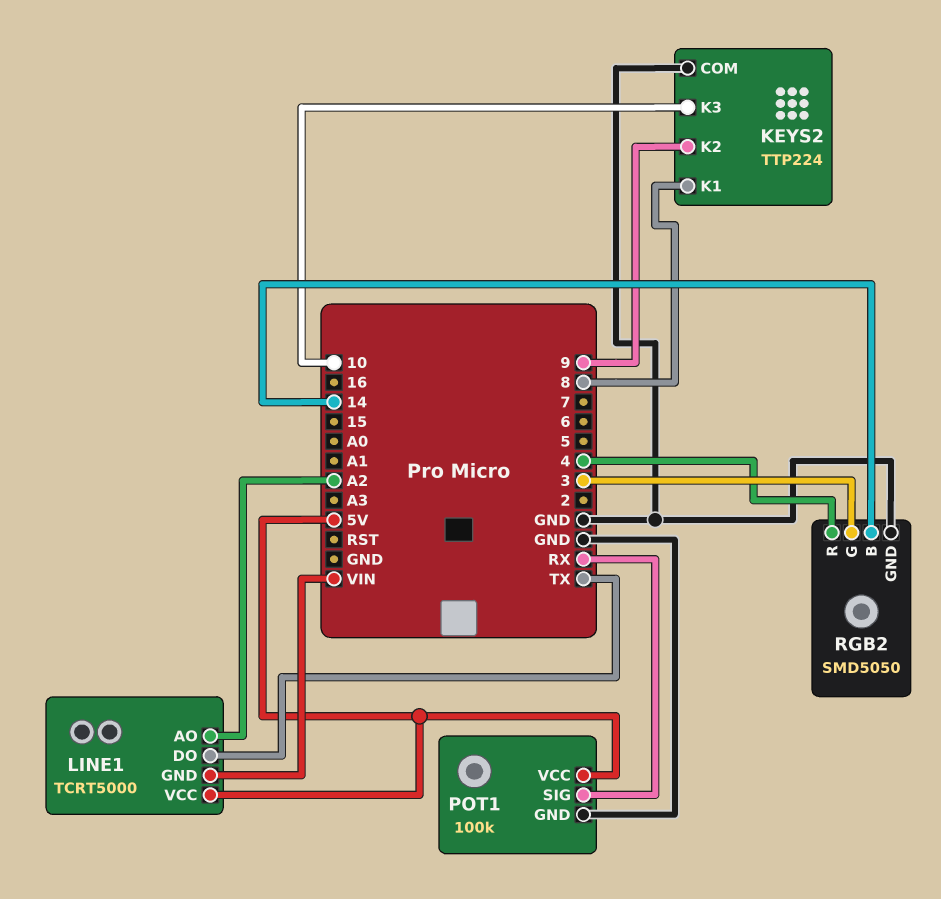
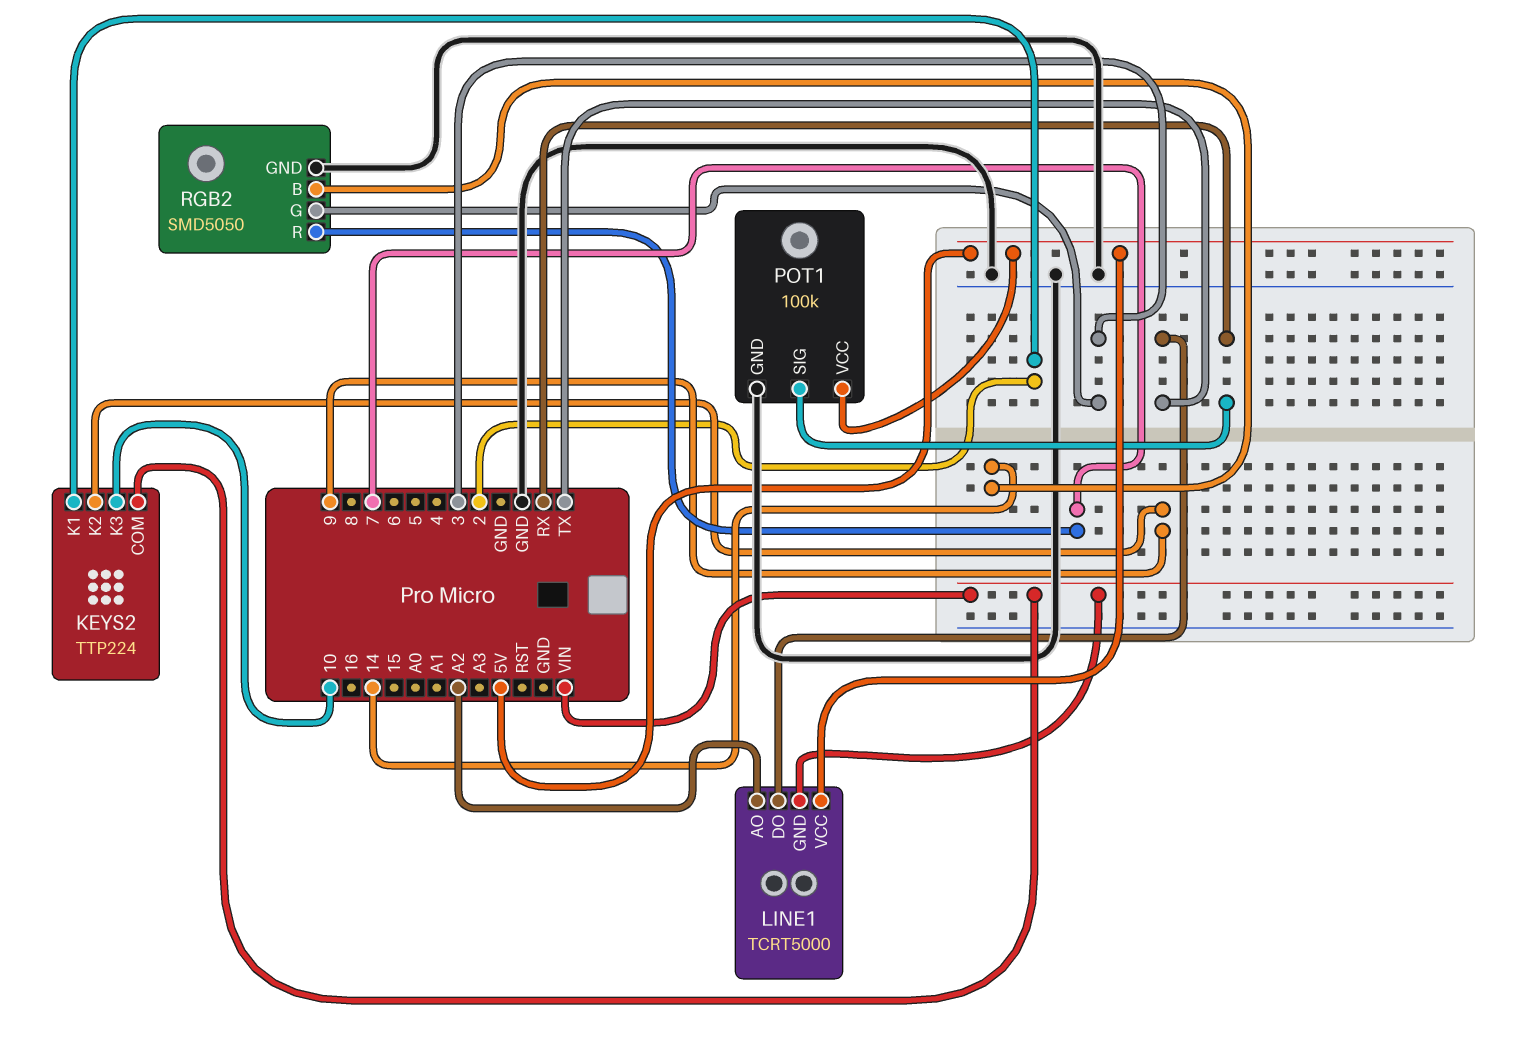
KEYS2 pin COM: GND -> VIN
KEYS2 pin K1: 8 -> 2
RGB2 pin R: 4 -> 7

